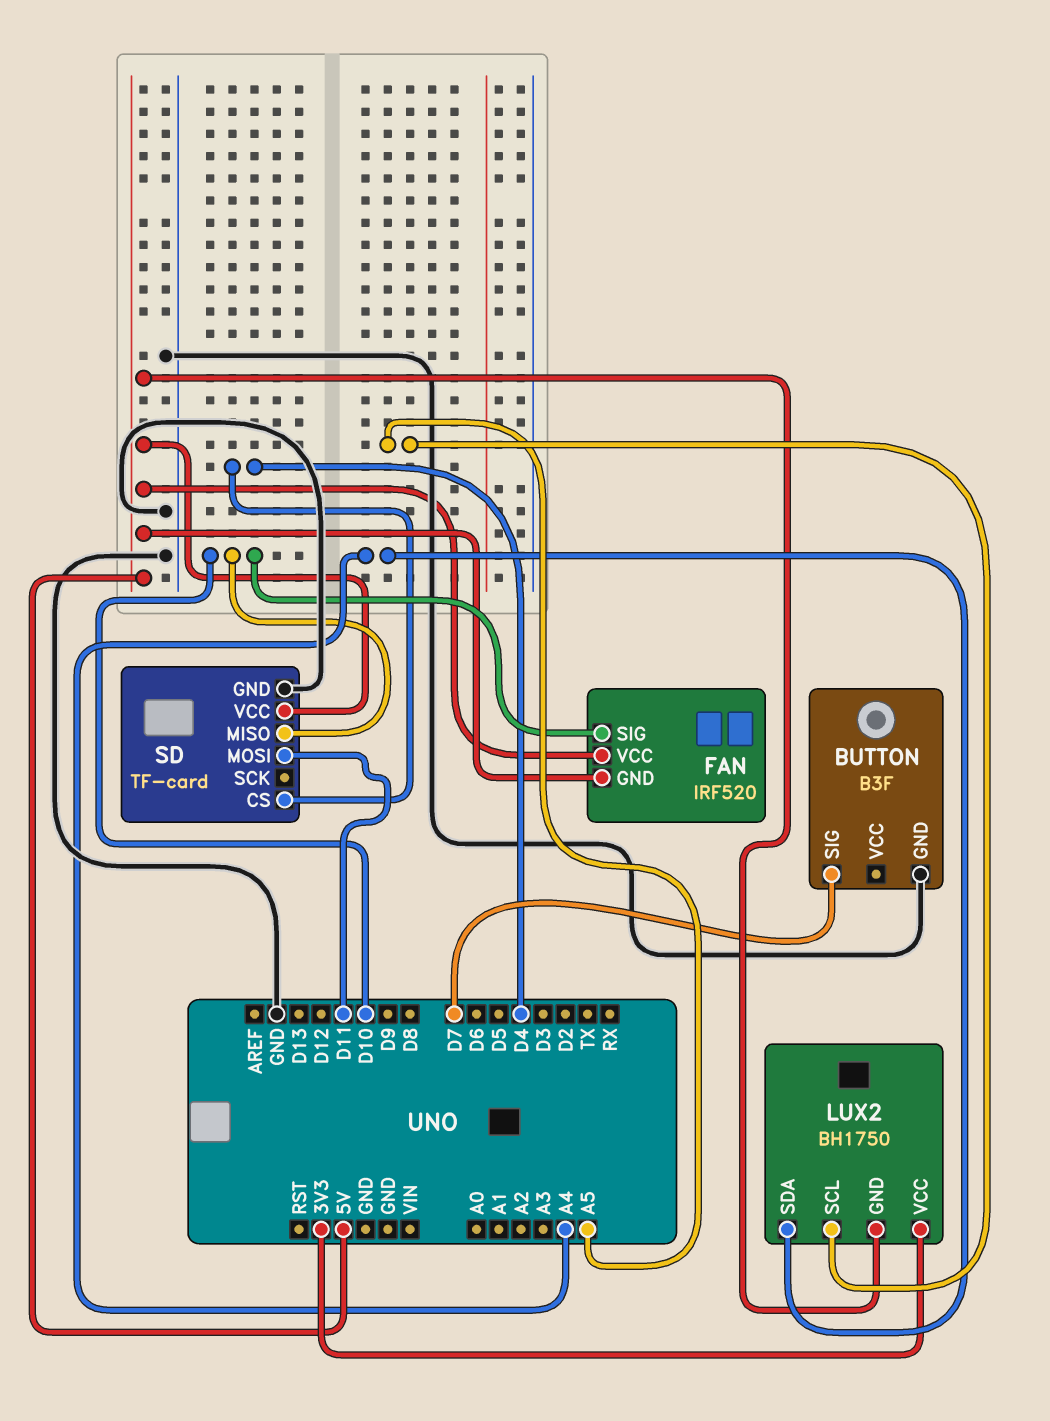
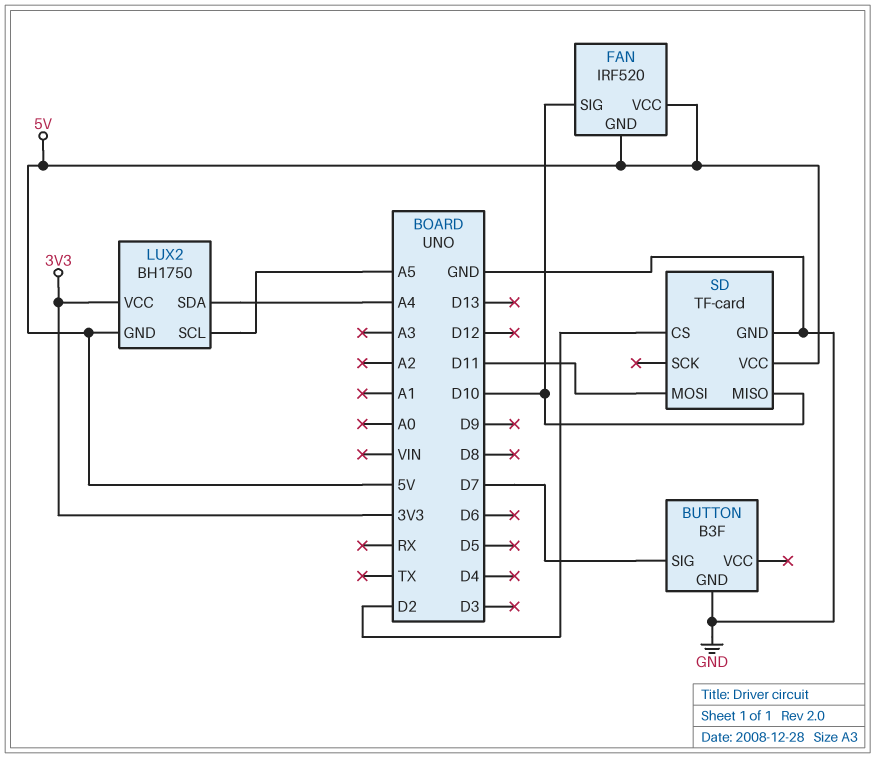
SD pin CS: D4 -> D2

